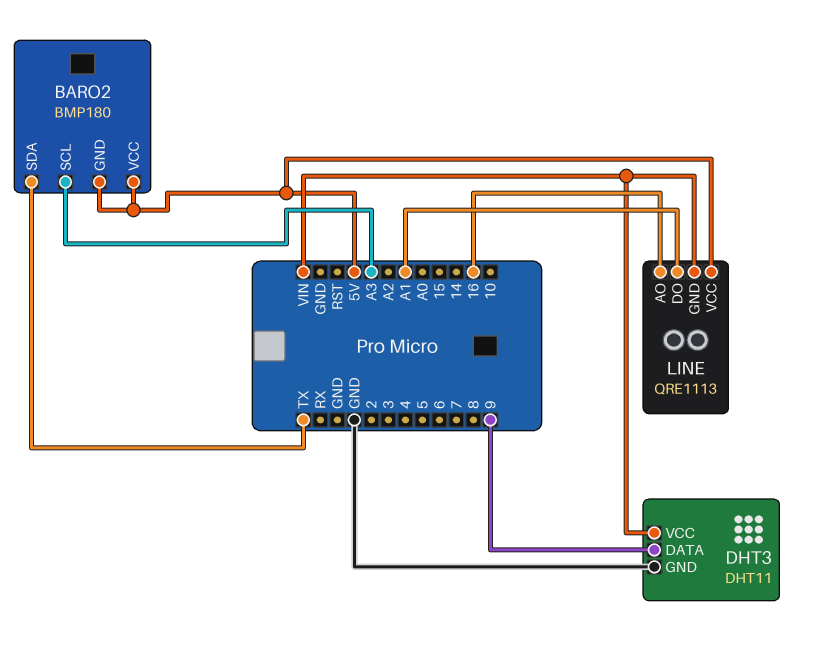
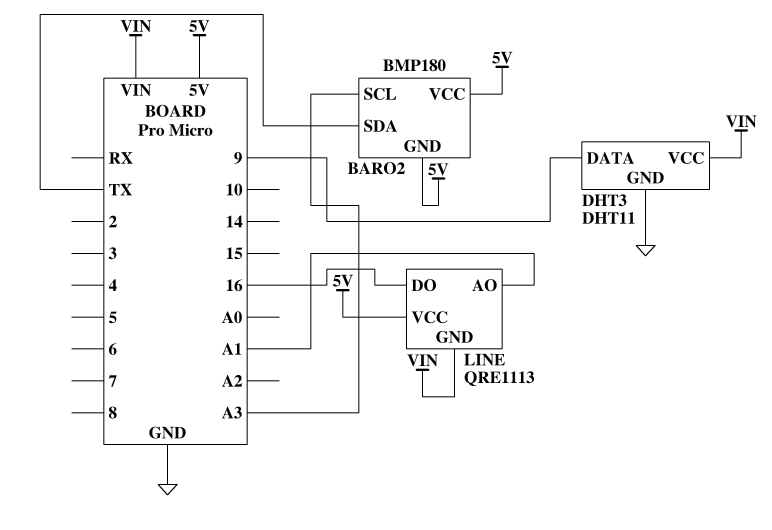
LINE pin AO: 16 -> A1
LINE pin DO: A1 -> 16

